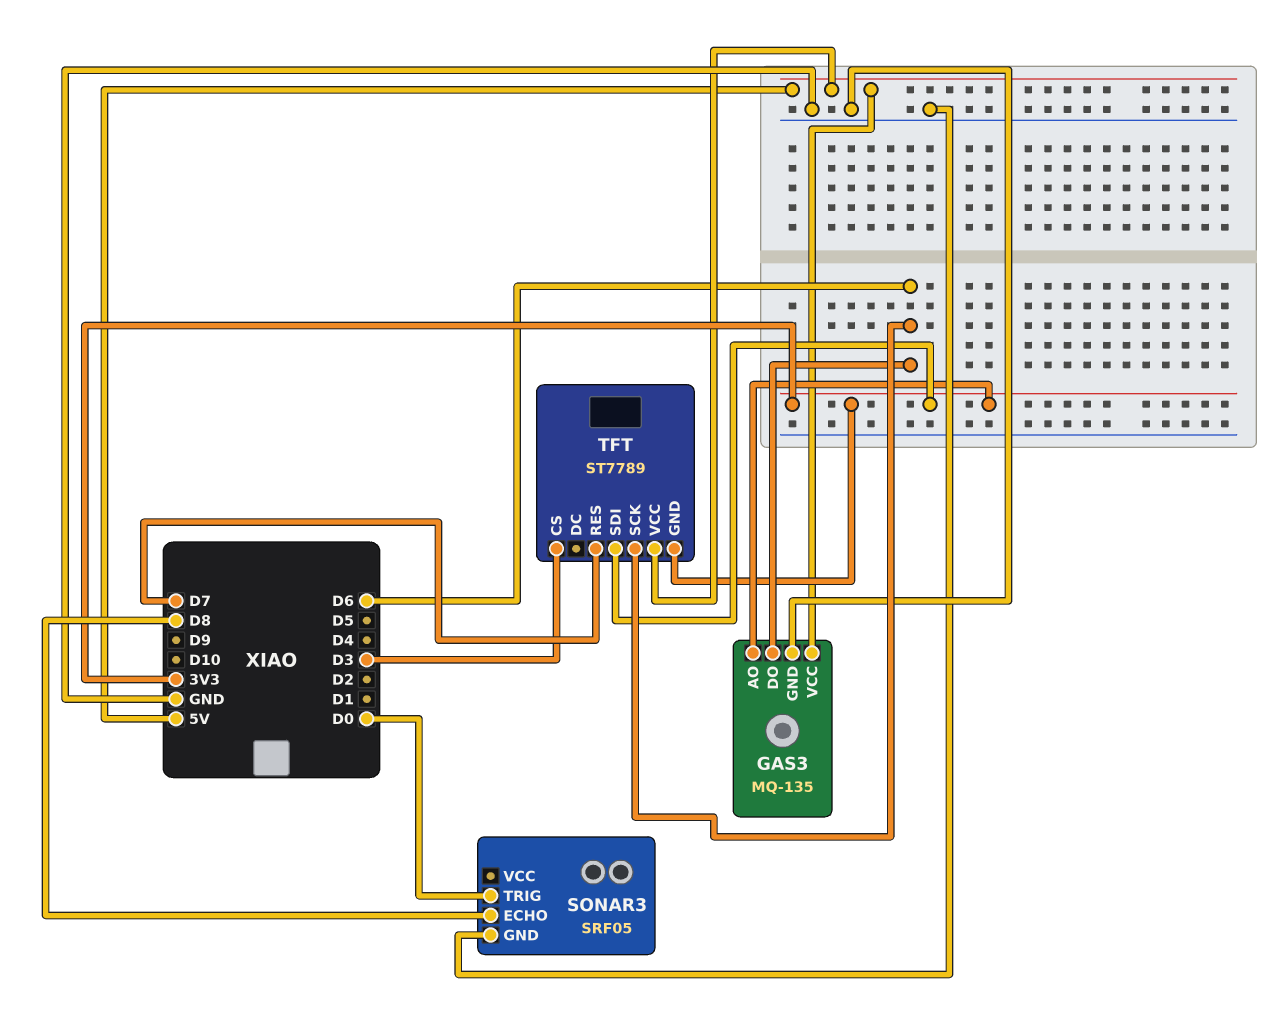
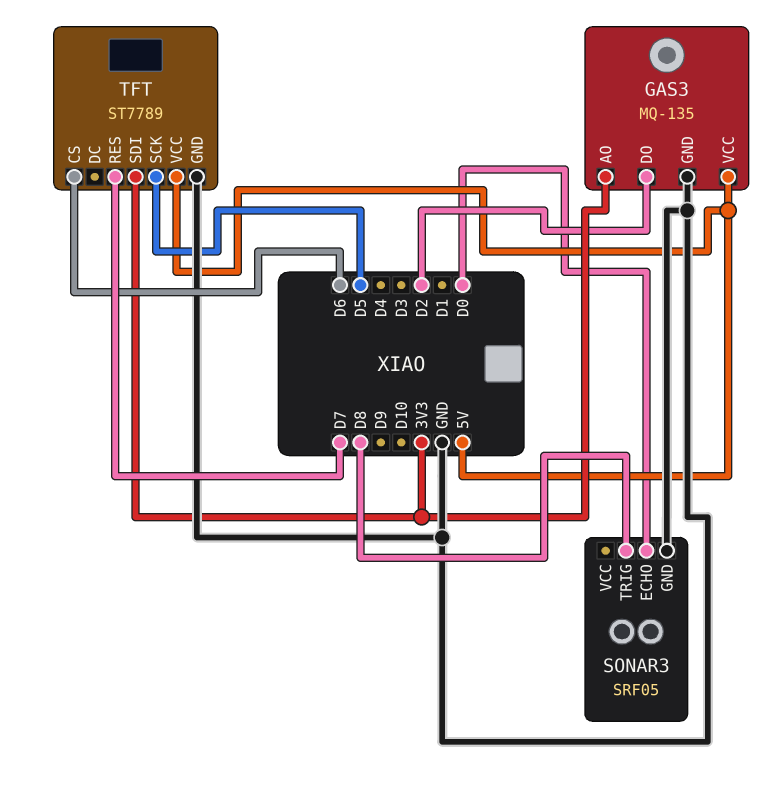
GAS3 pin DO: D6 -> D2
SONAR3 pin ECHO: D8 -> D0
SONAR3 pin TRIG: D0 -> D8
TFT pin CS: D3 -> D6
TFT pin GND: 3V3 -> GND
TFT pin SCK: D6 -> D5

